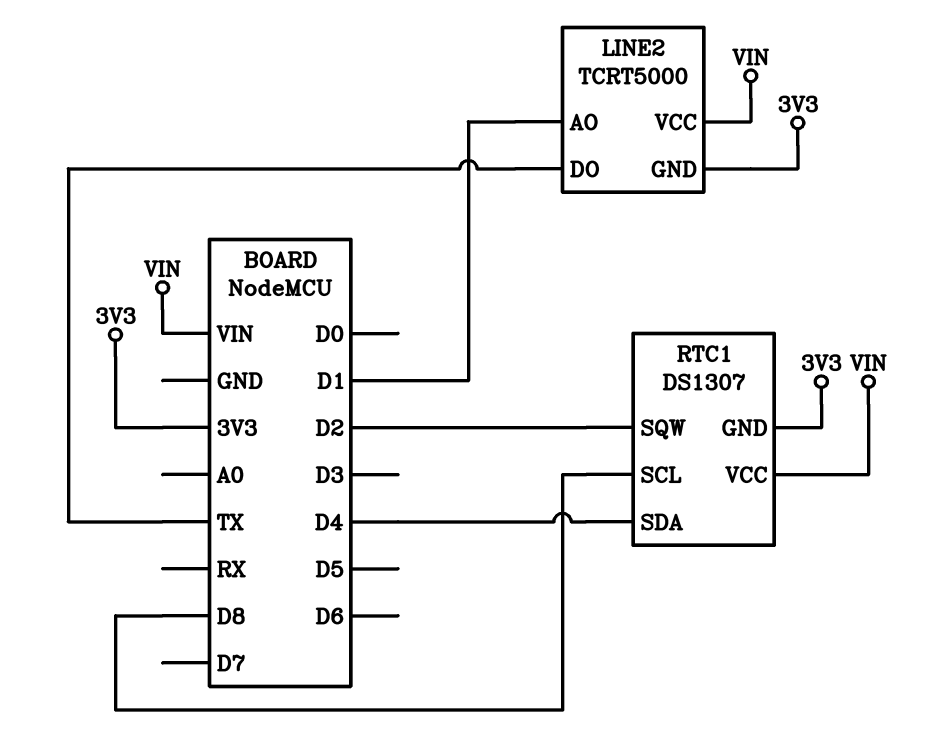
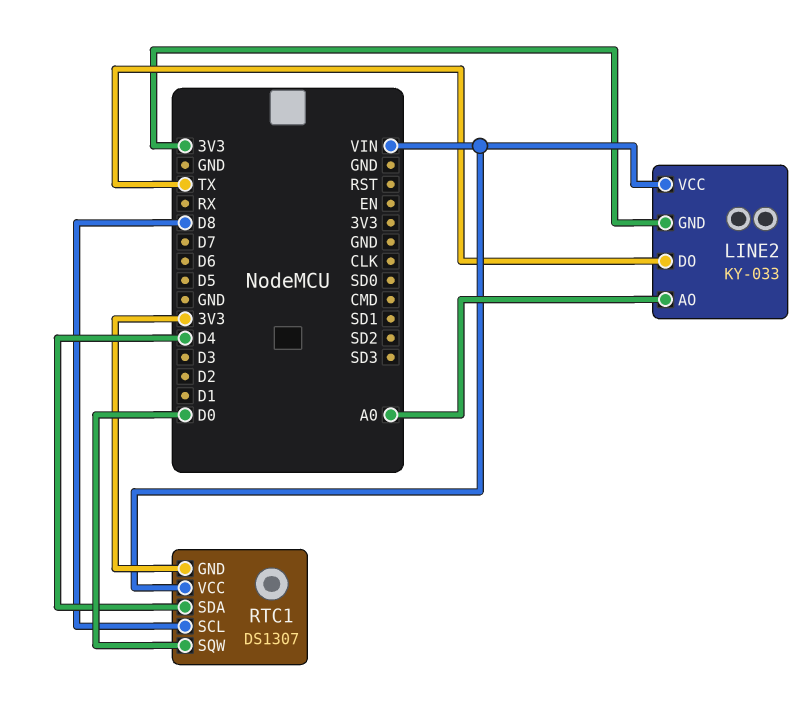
LINE2: TCRT5000 -> KY-033
LINE2 pin AO: D1 -> A0
RTC1 pin SQW: D2 -> D0

